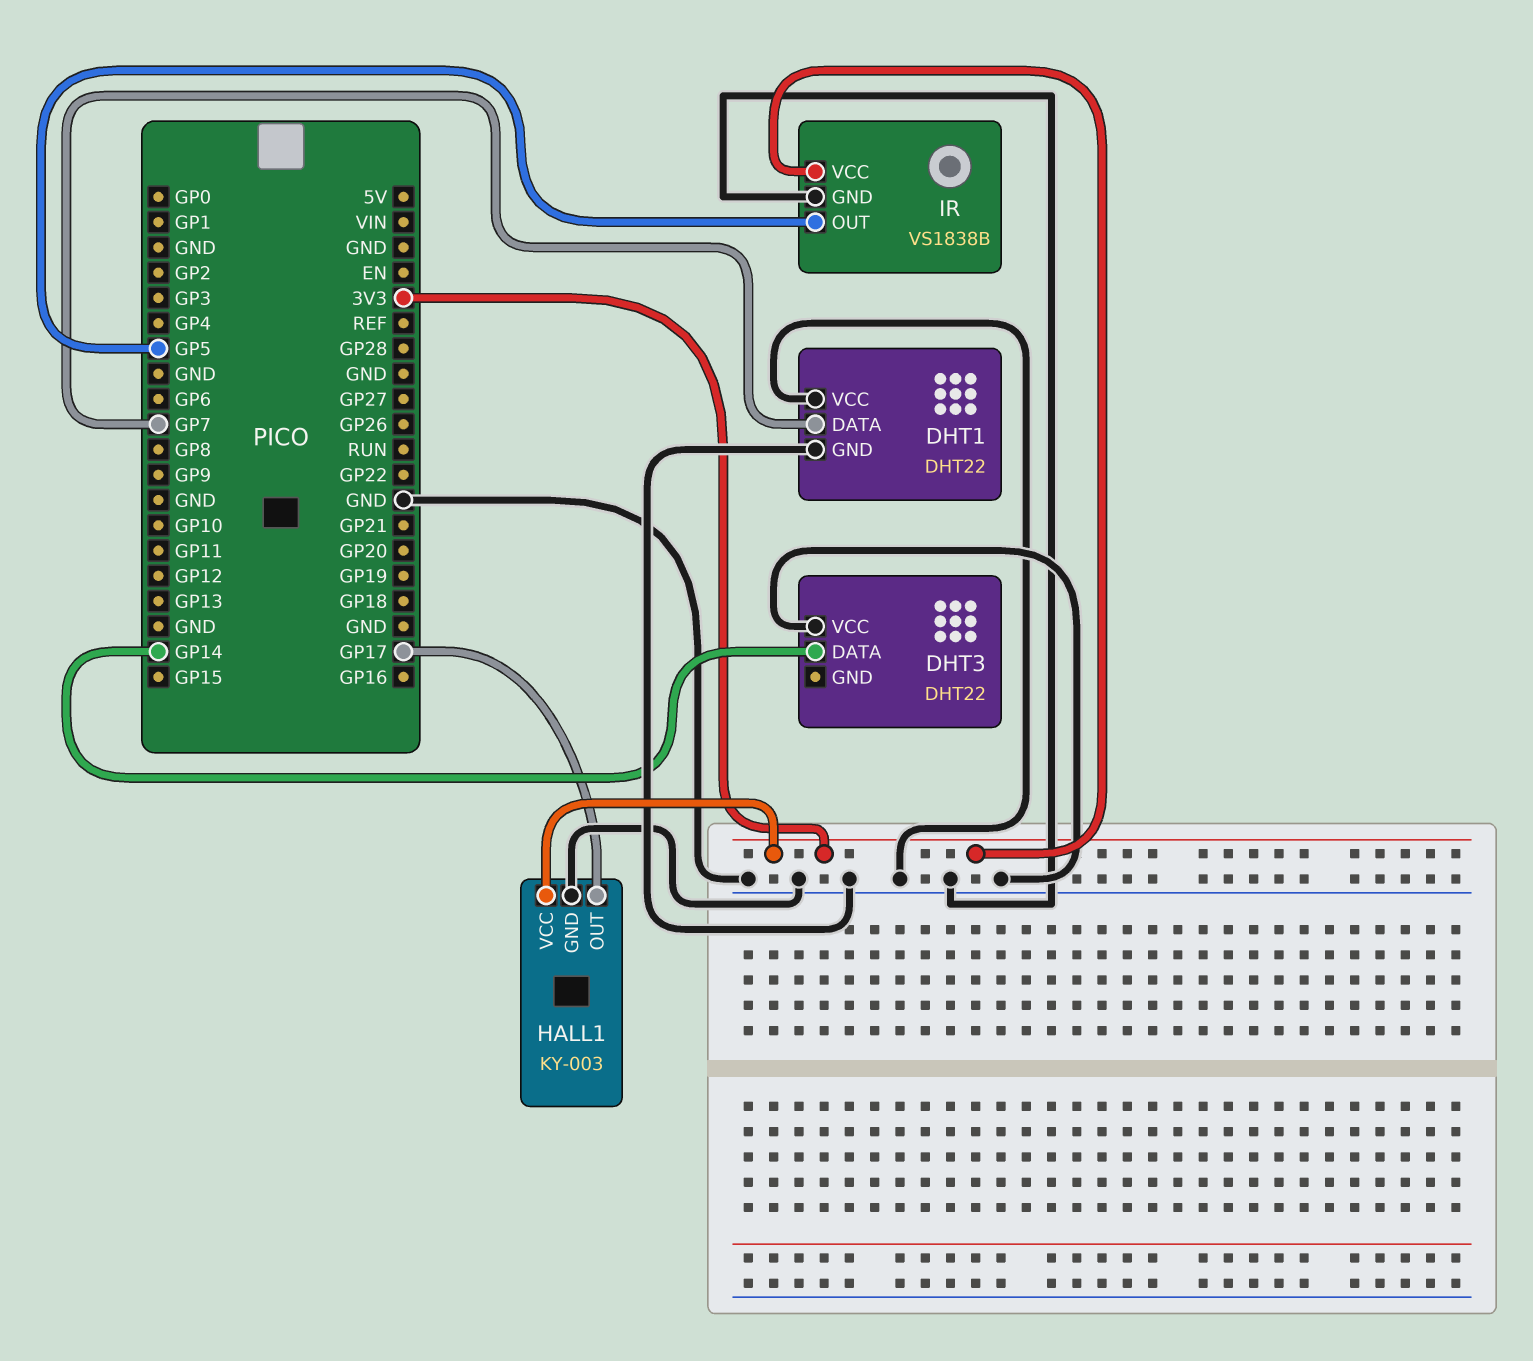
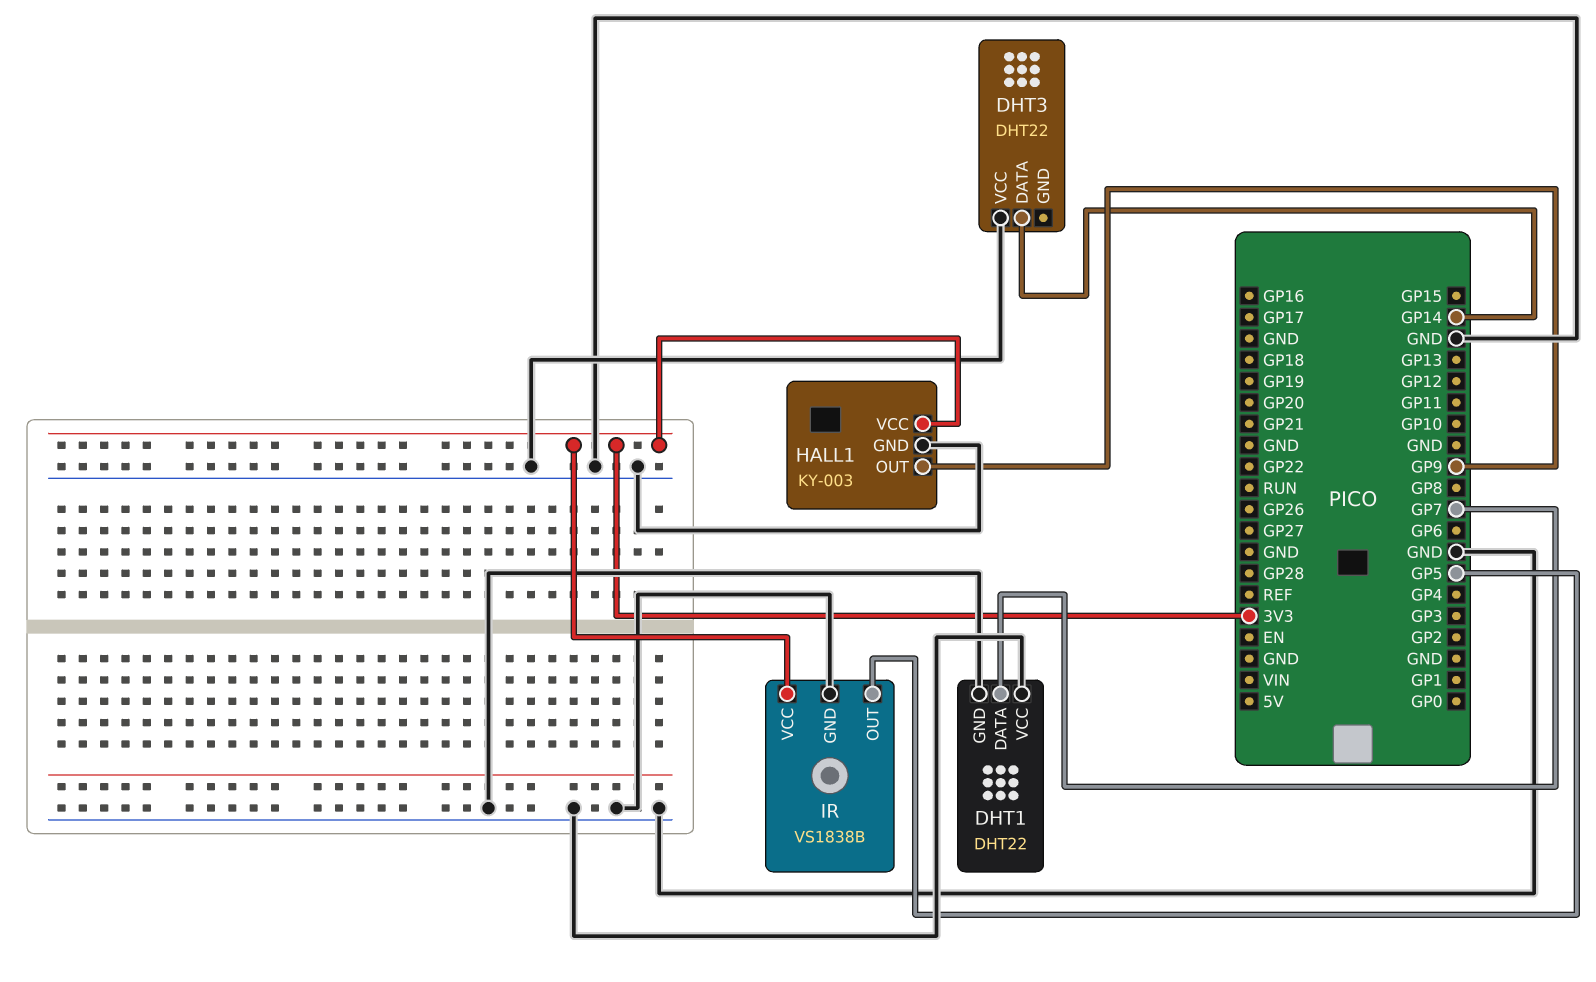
HALL1 pin OUT: GP17 -> GP9

